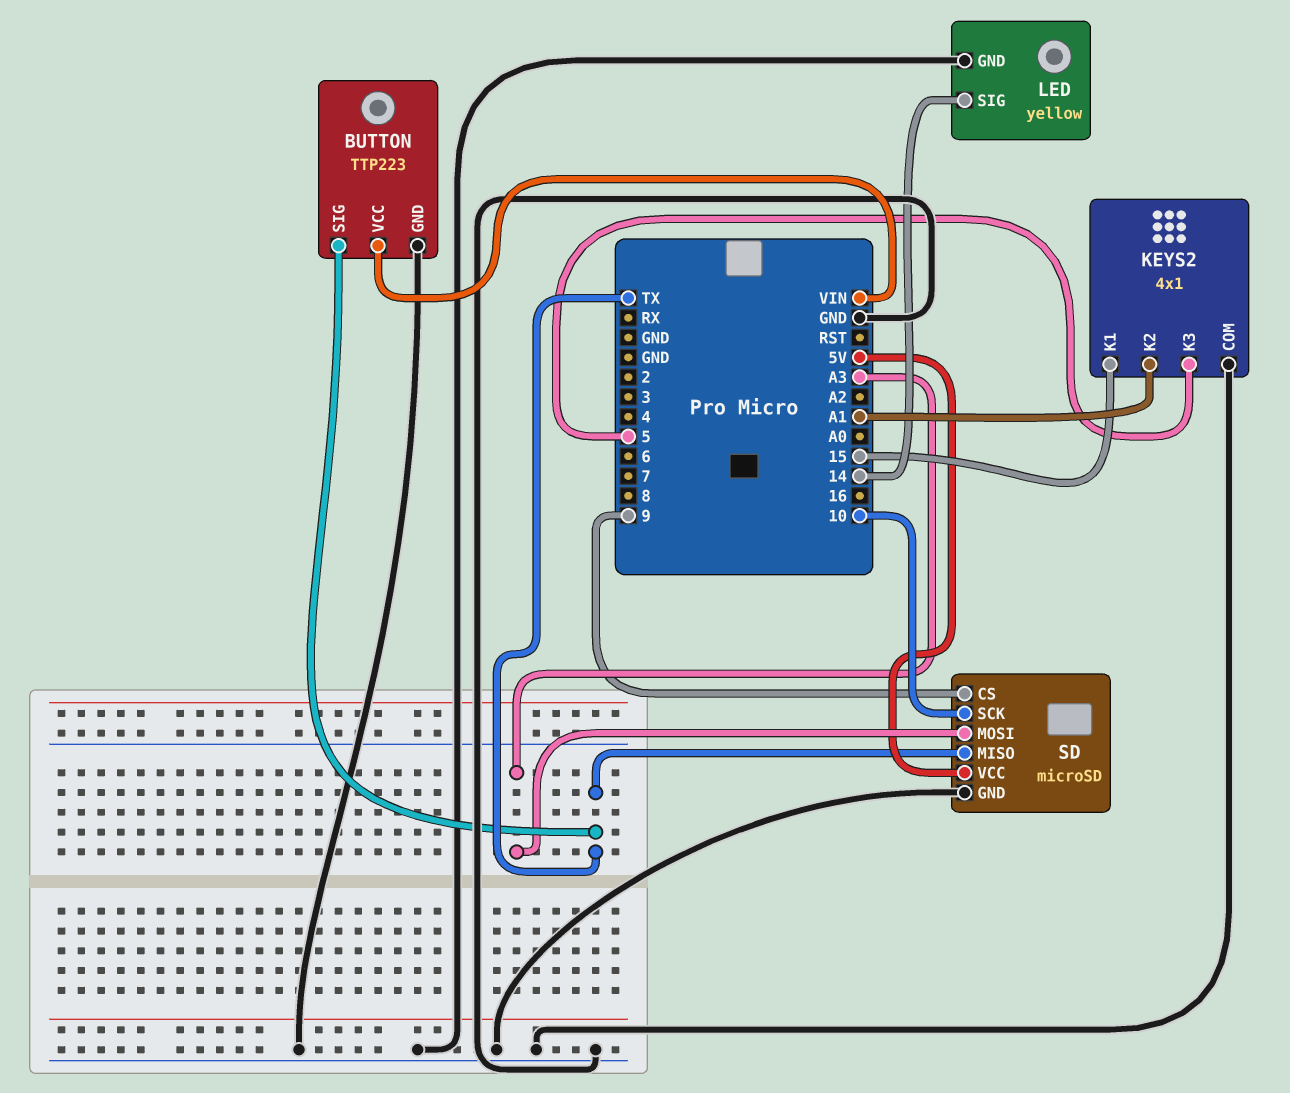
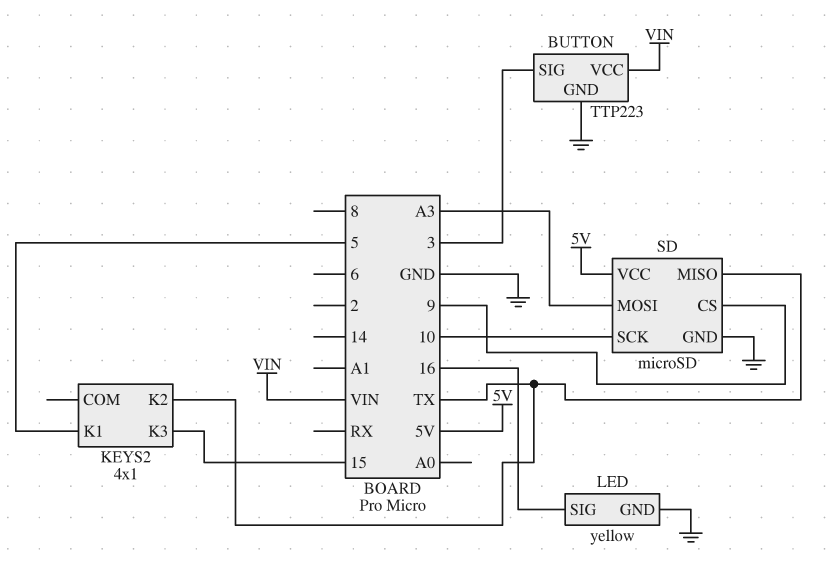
BUTTON pin SIG: TX -> 3
KEYS2 pin COM: GND -> none
KEYS2 pin K1: 15 -> 5
KEYS2 pin K2: A1 -> TX
KEYS2 pin K3: 5 -> 15
LED pin SIG: 14 -> 16

